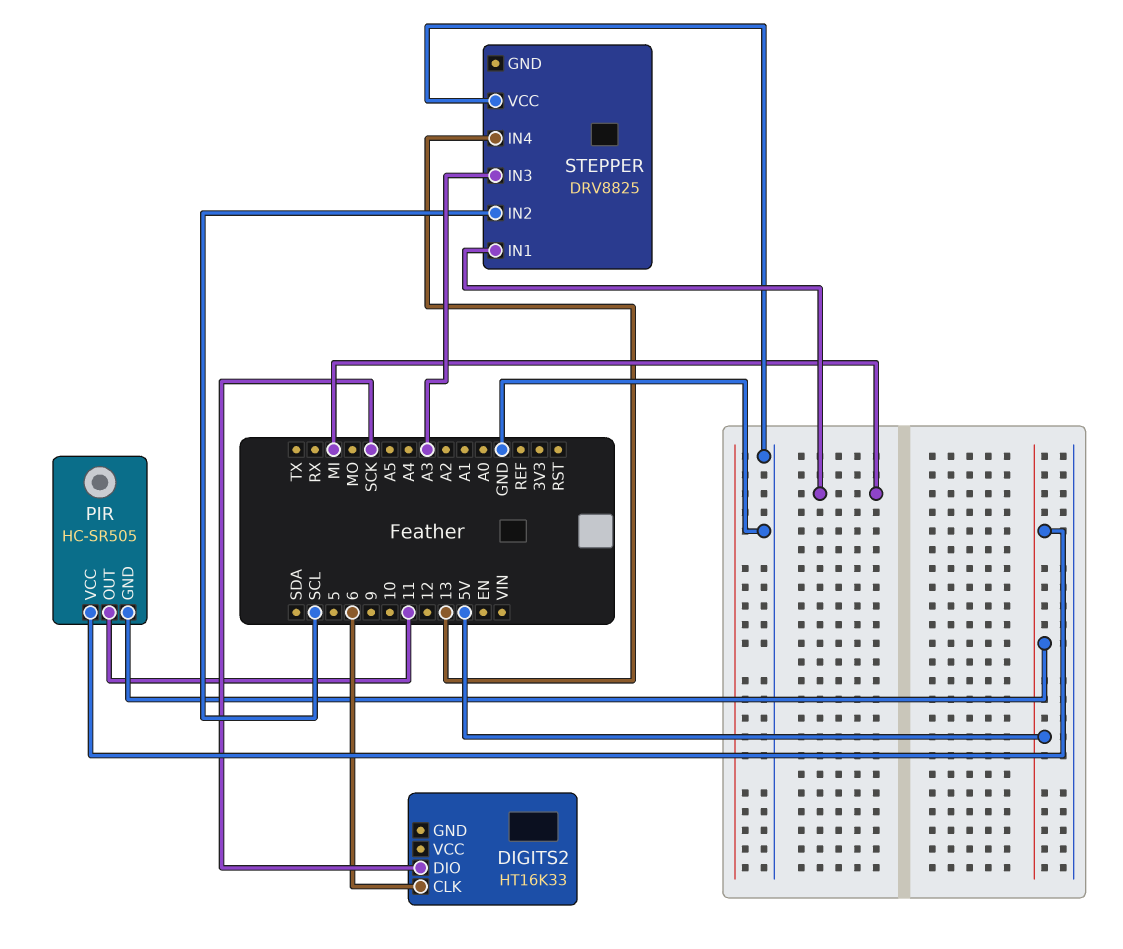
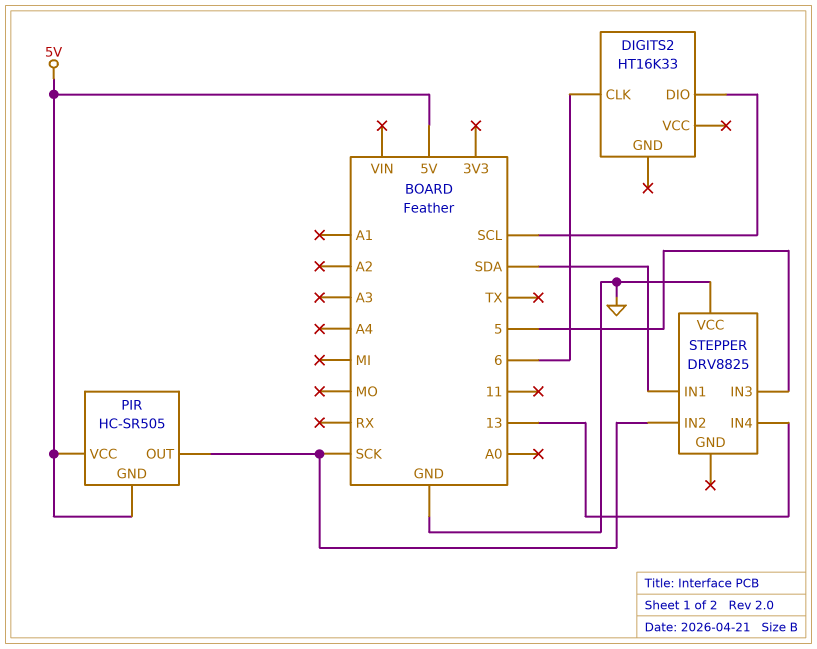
DIGITS2 pin DIO: SCK -> SCL
PIR pin OUT: 11 -> SCK
STEPPER pin IN1: MI -> SDA
STEPPER pin IN2: SCL -> SCK
STEPPER pin IN3: A3 -> 5

